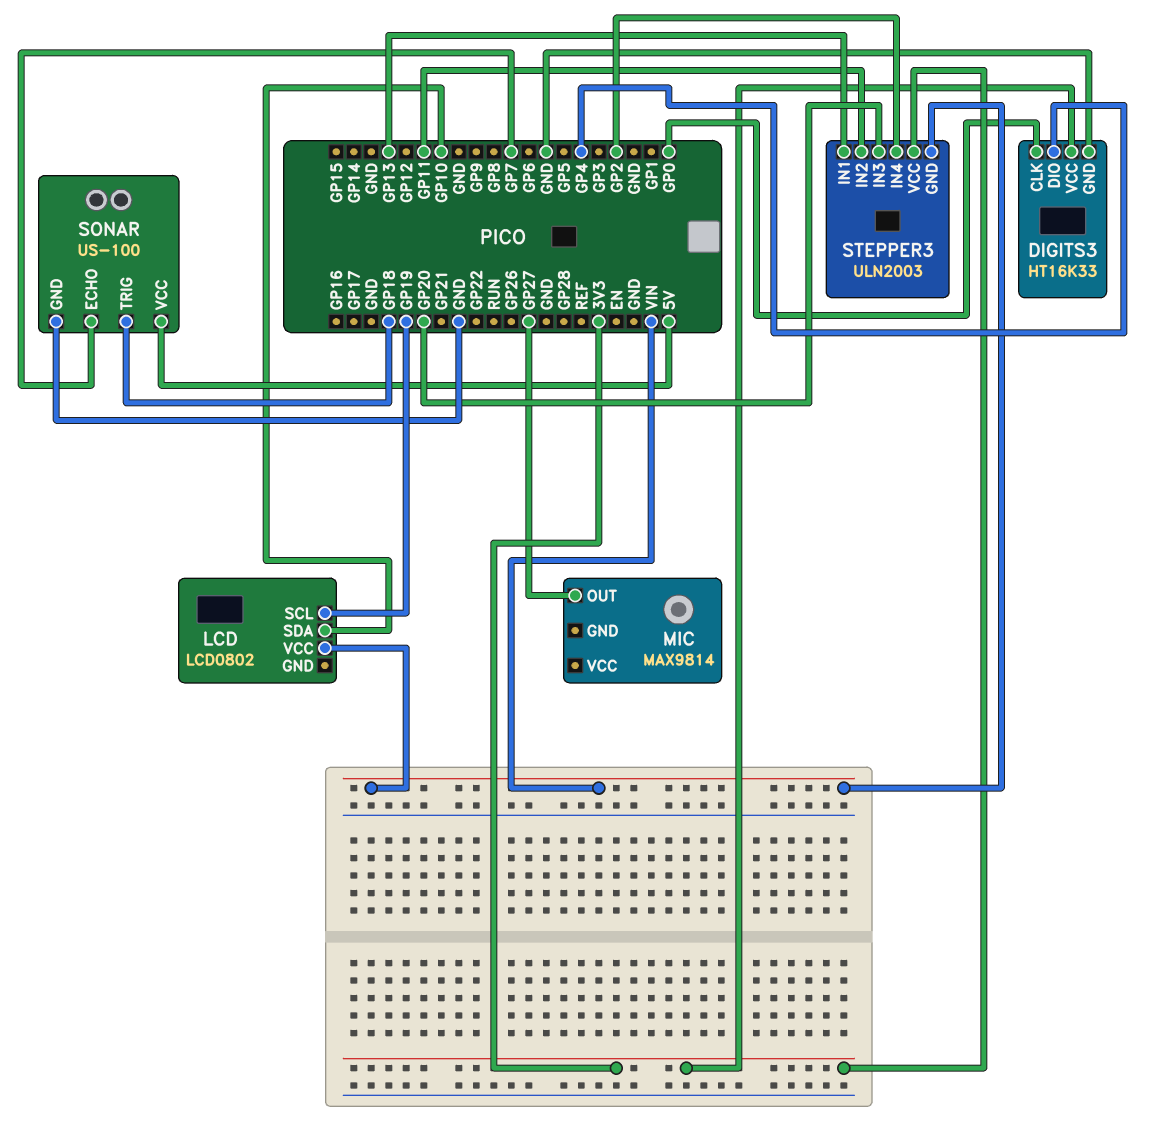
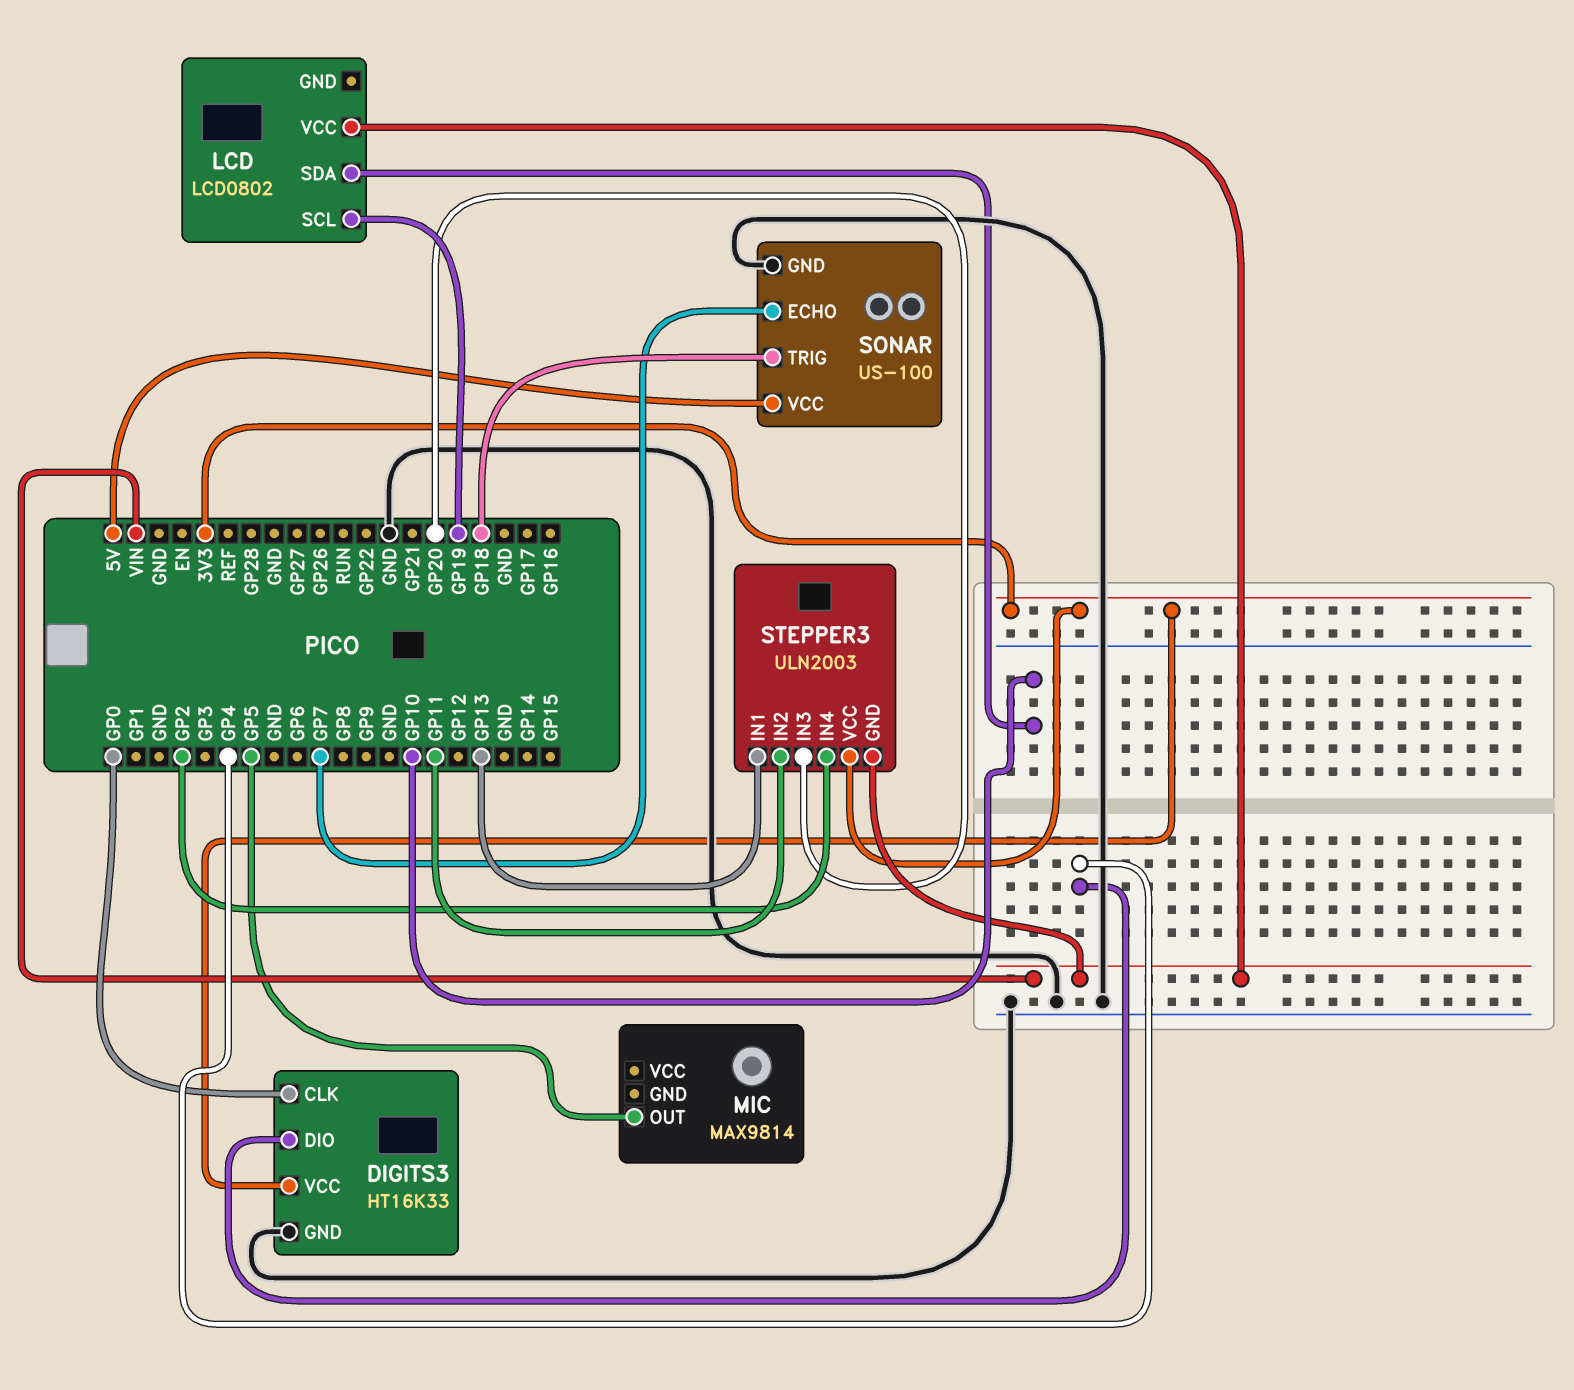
MIC pin OUT: GP27 -> GP5

